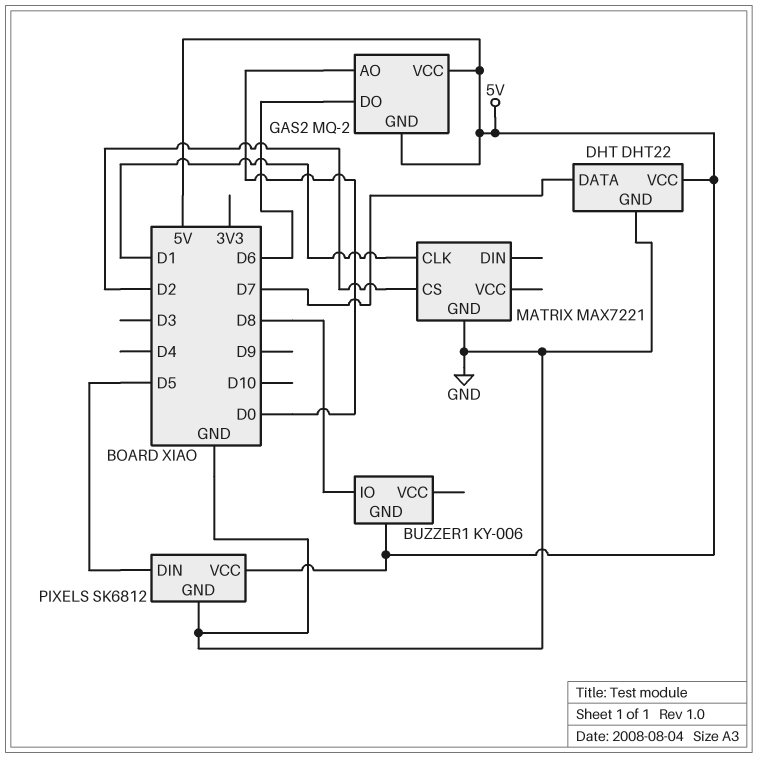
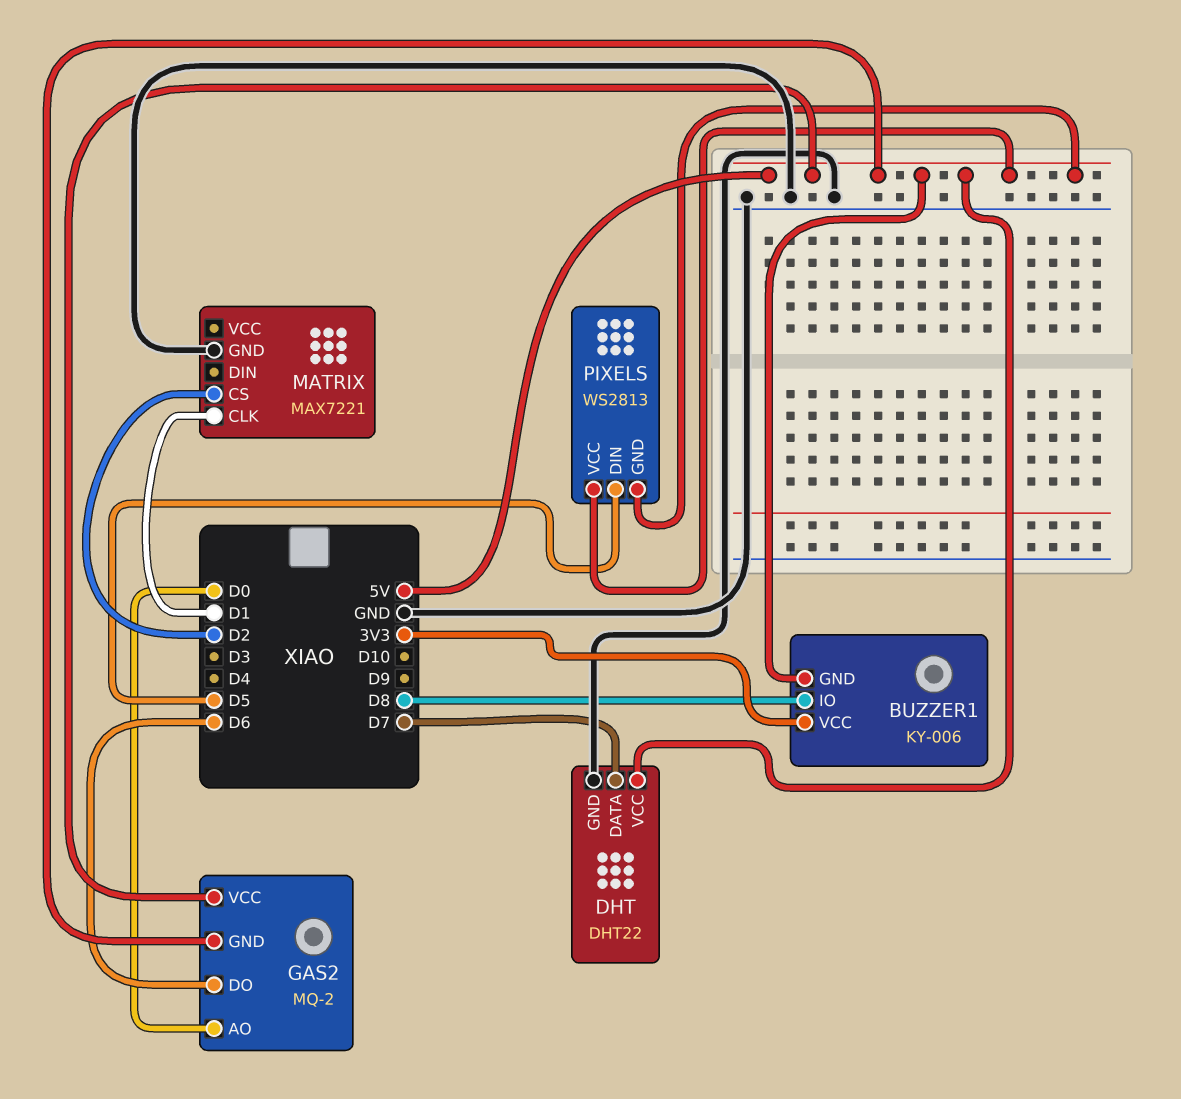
BUZZER1 pin VCC: none -> 3V3
PIXELS: SK6812 -> WS2813
PIXELS pin GND: GND -> 5V

